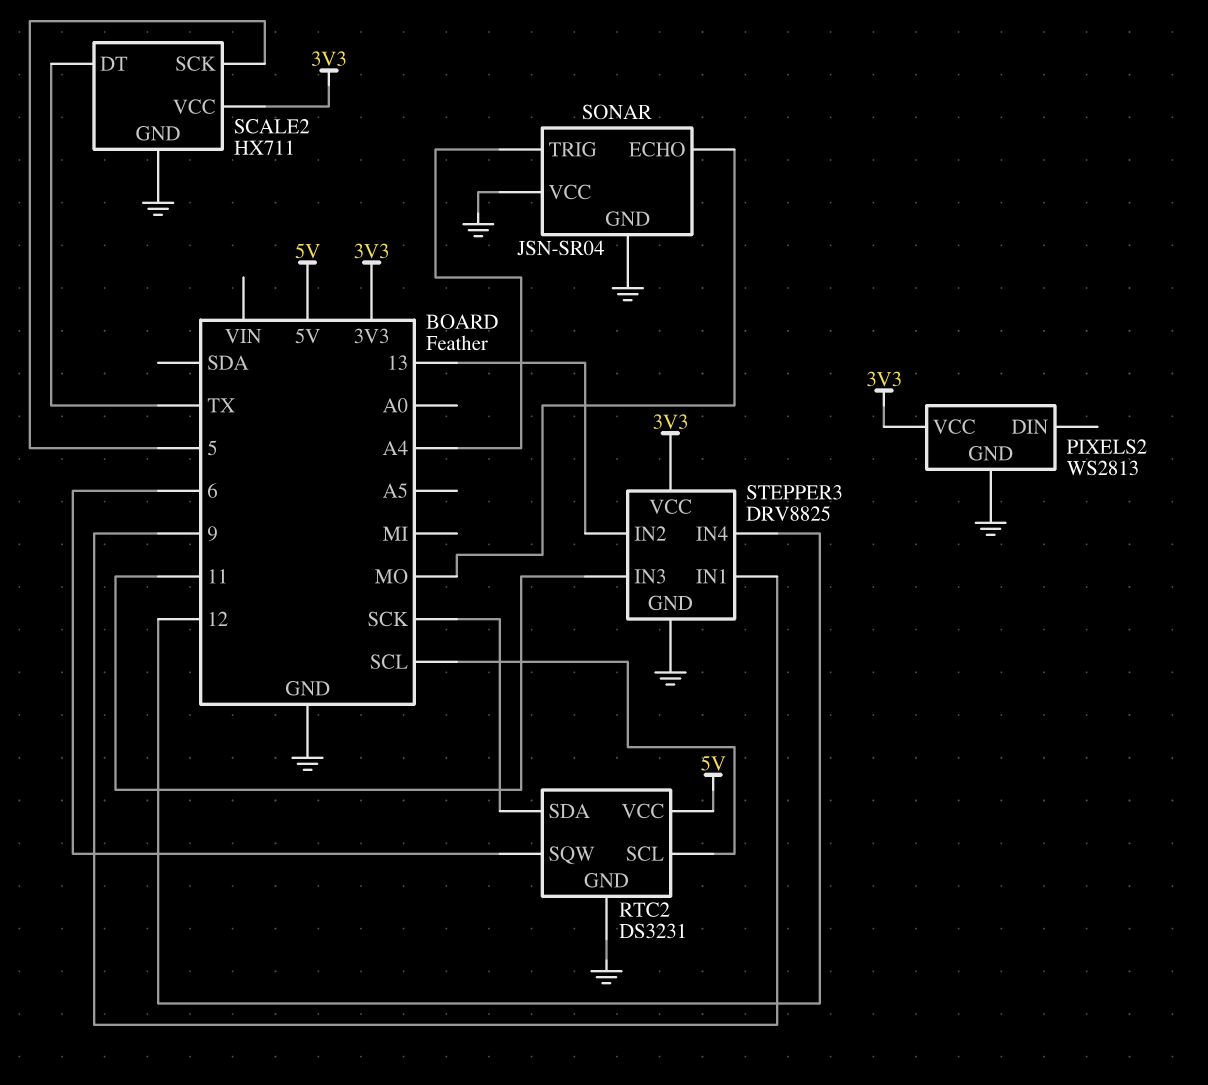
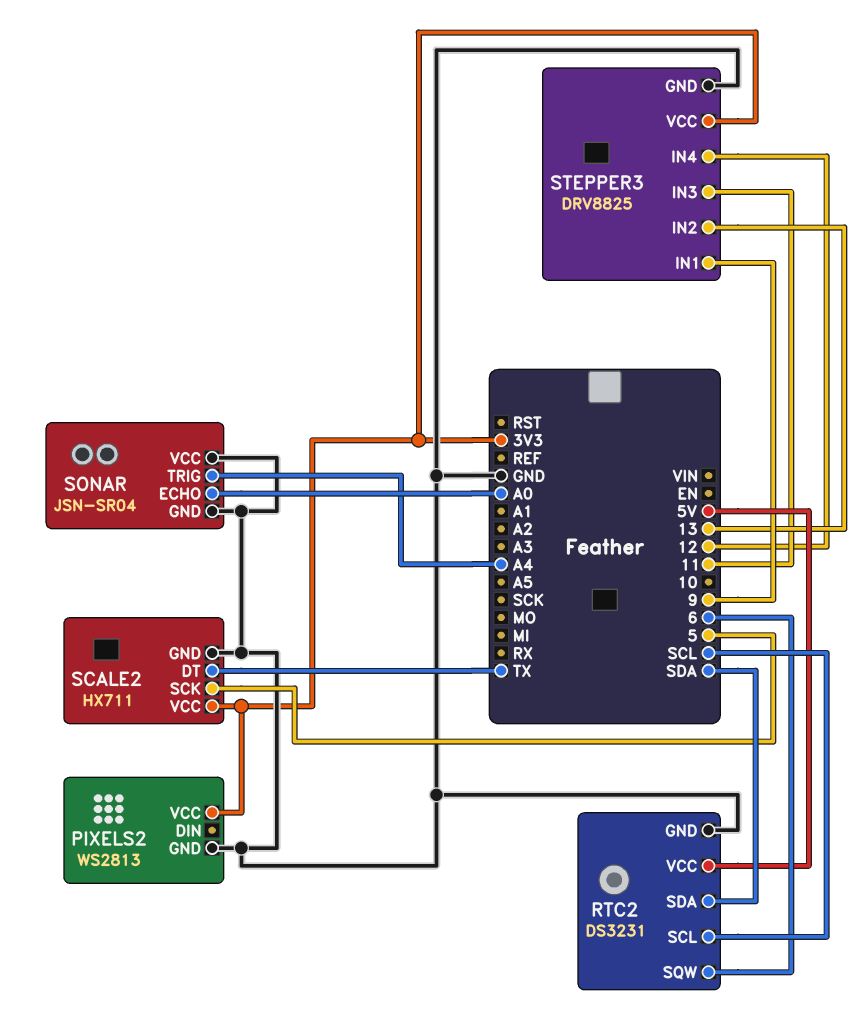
RTC2 pin SDA: SCK -> SDA
SONAR pin ECHO: MO -> A0

